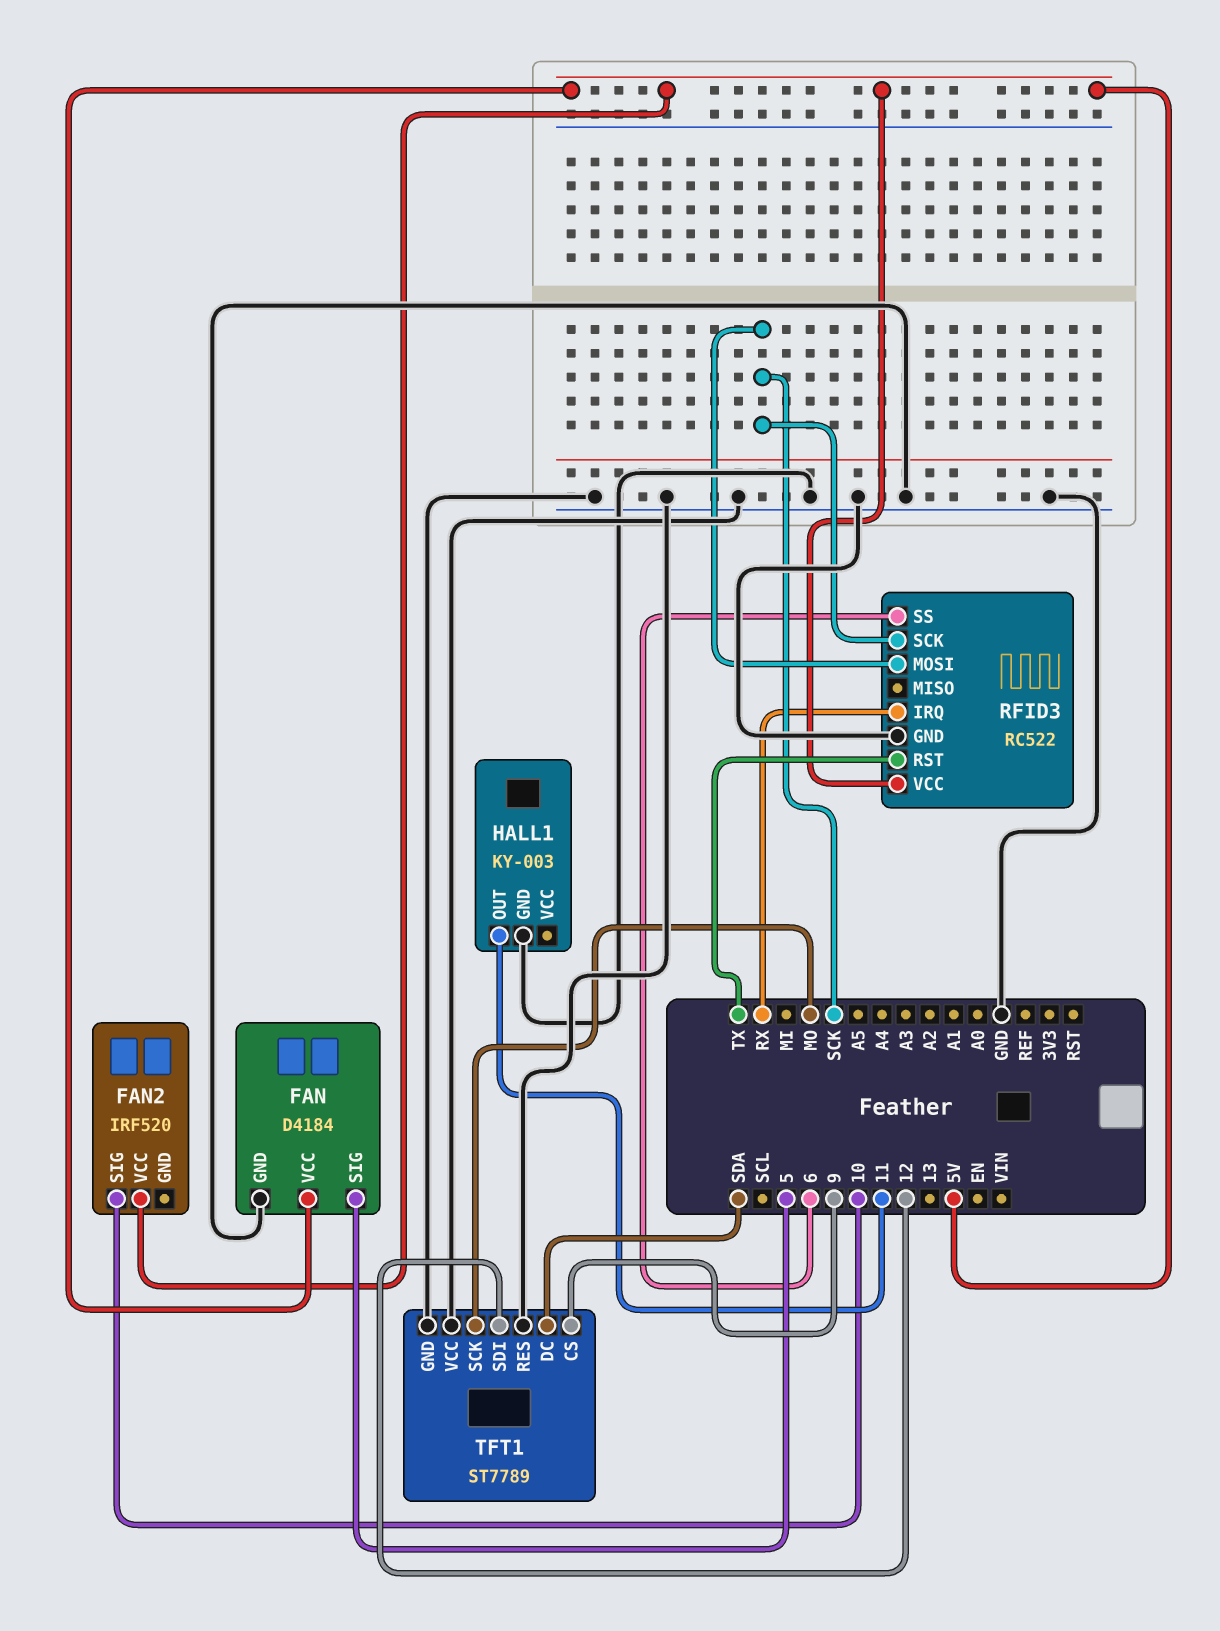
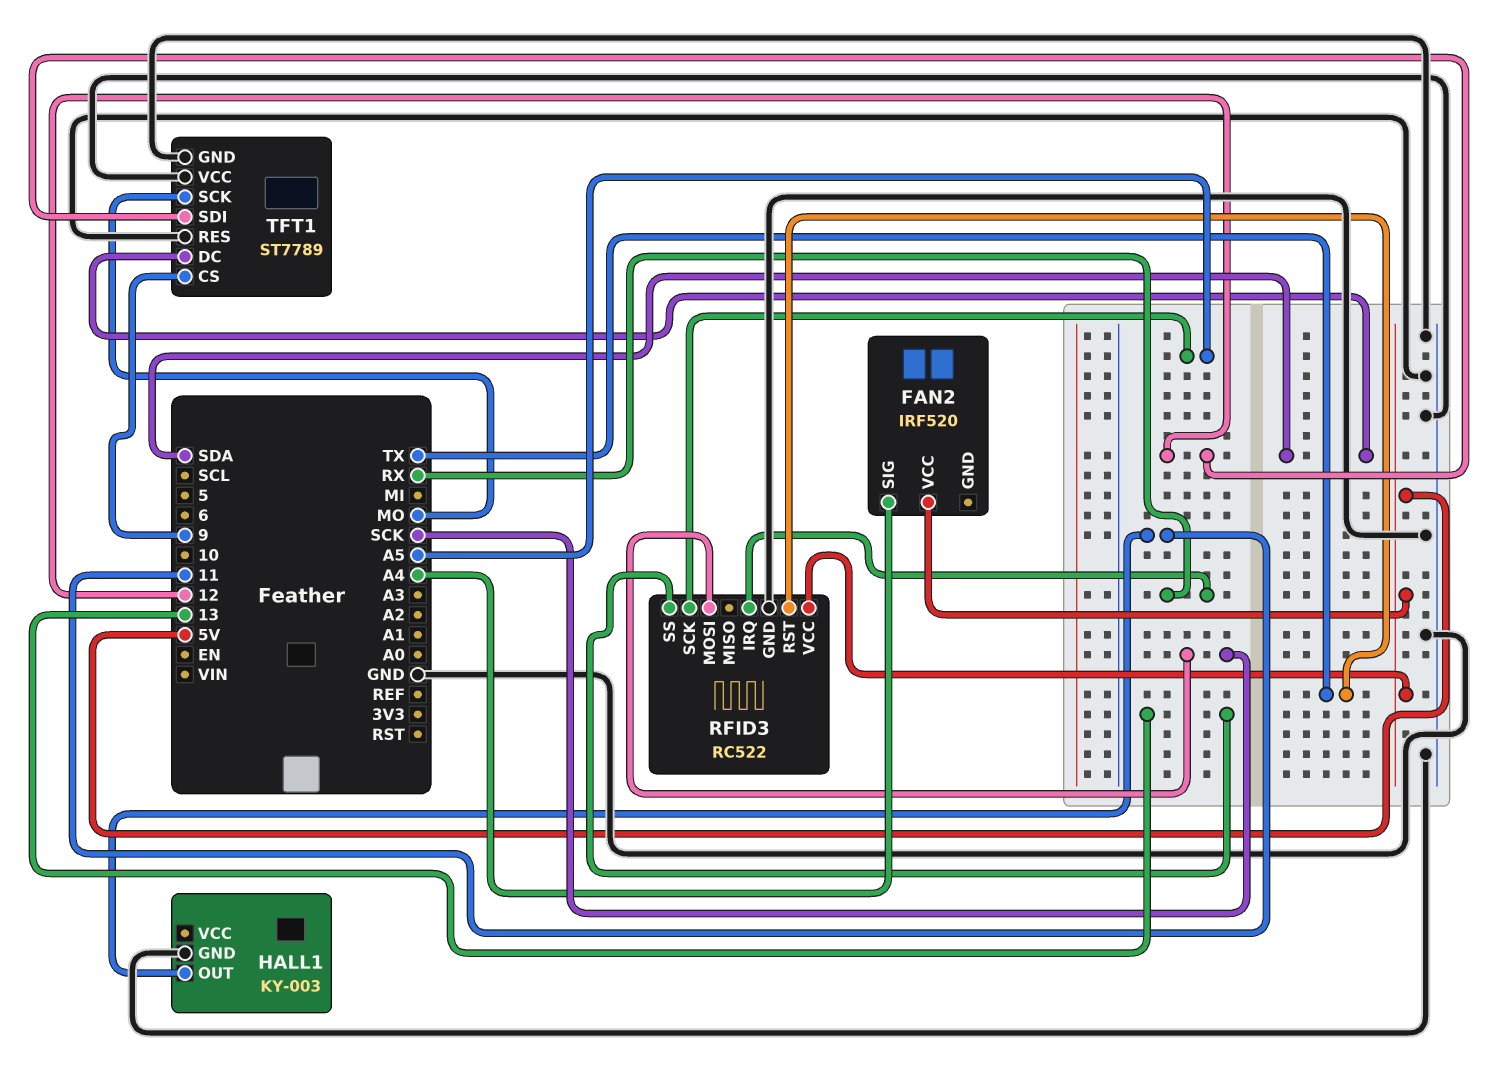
FAN: D4184 -> none
FAN pin GND: GND -> none
FAN pin SIG: 5 -> none
FAN pin VCC: 5V -> none
FAN2 pin SIG: 10 -> A4
RFID3 pin SCK: SCK -> A5
RFID3 pin SS: 6 -> 13

